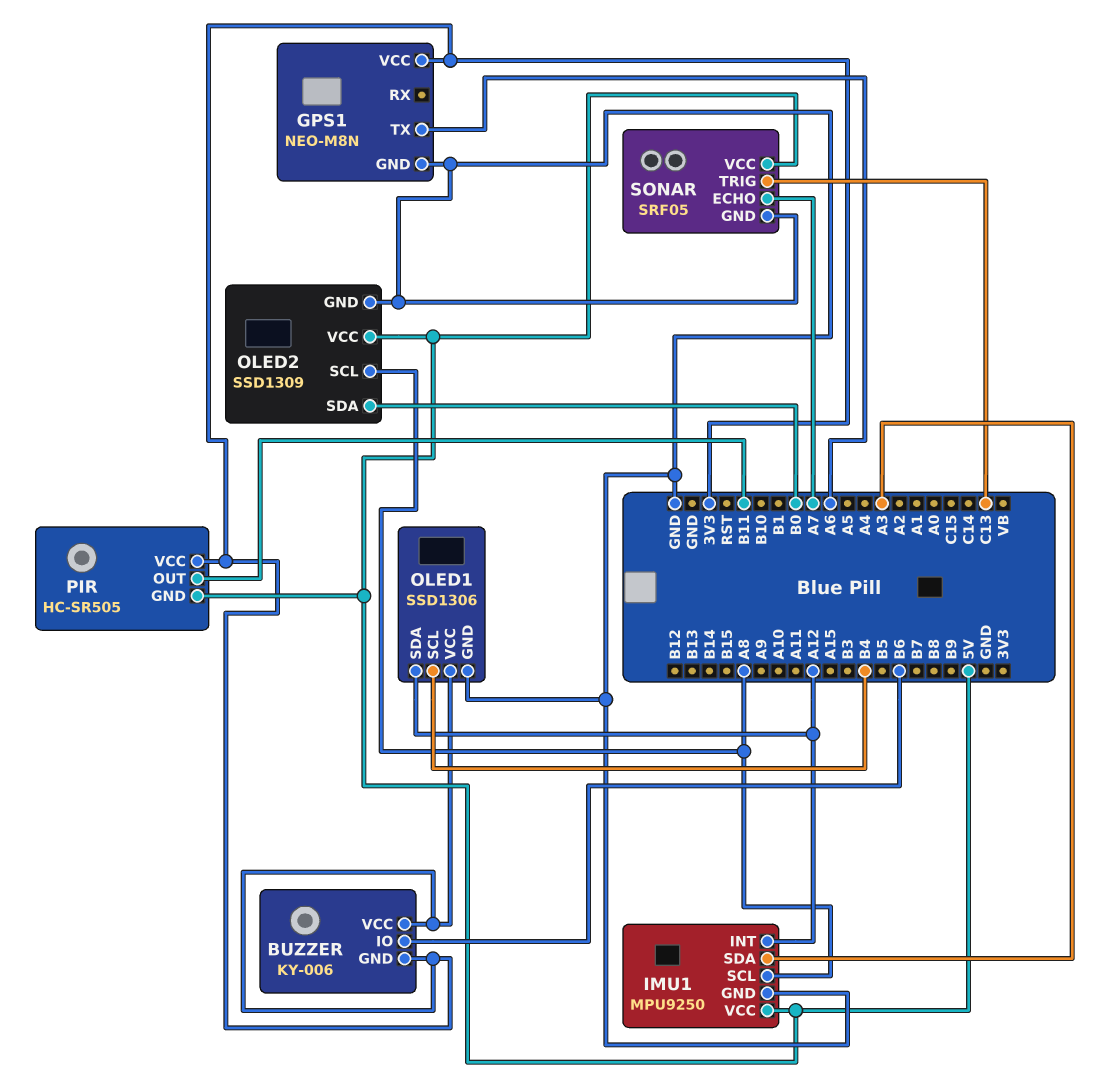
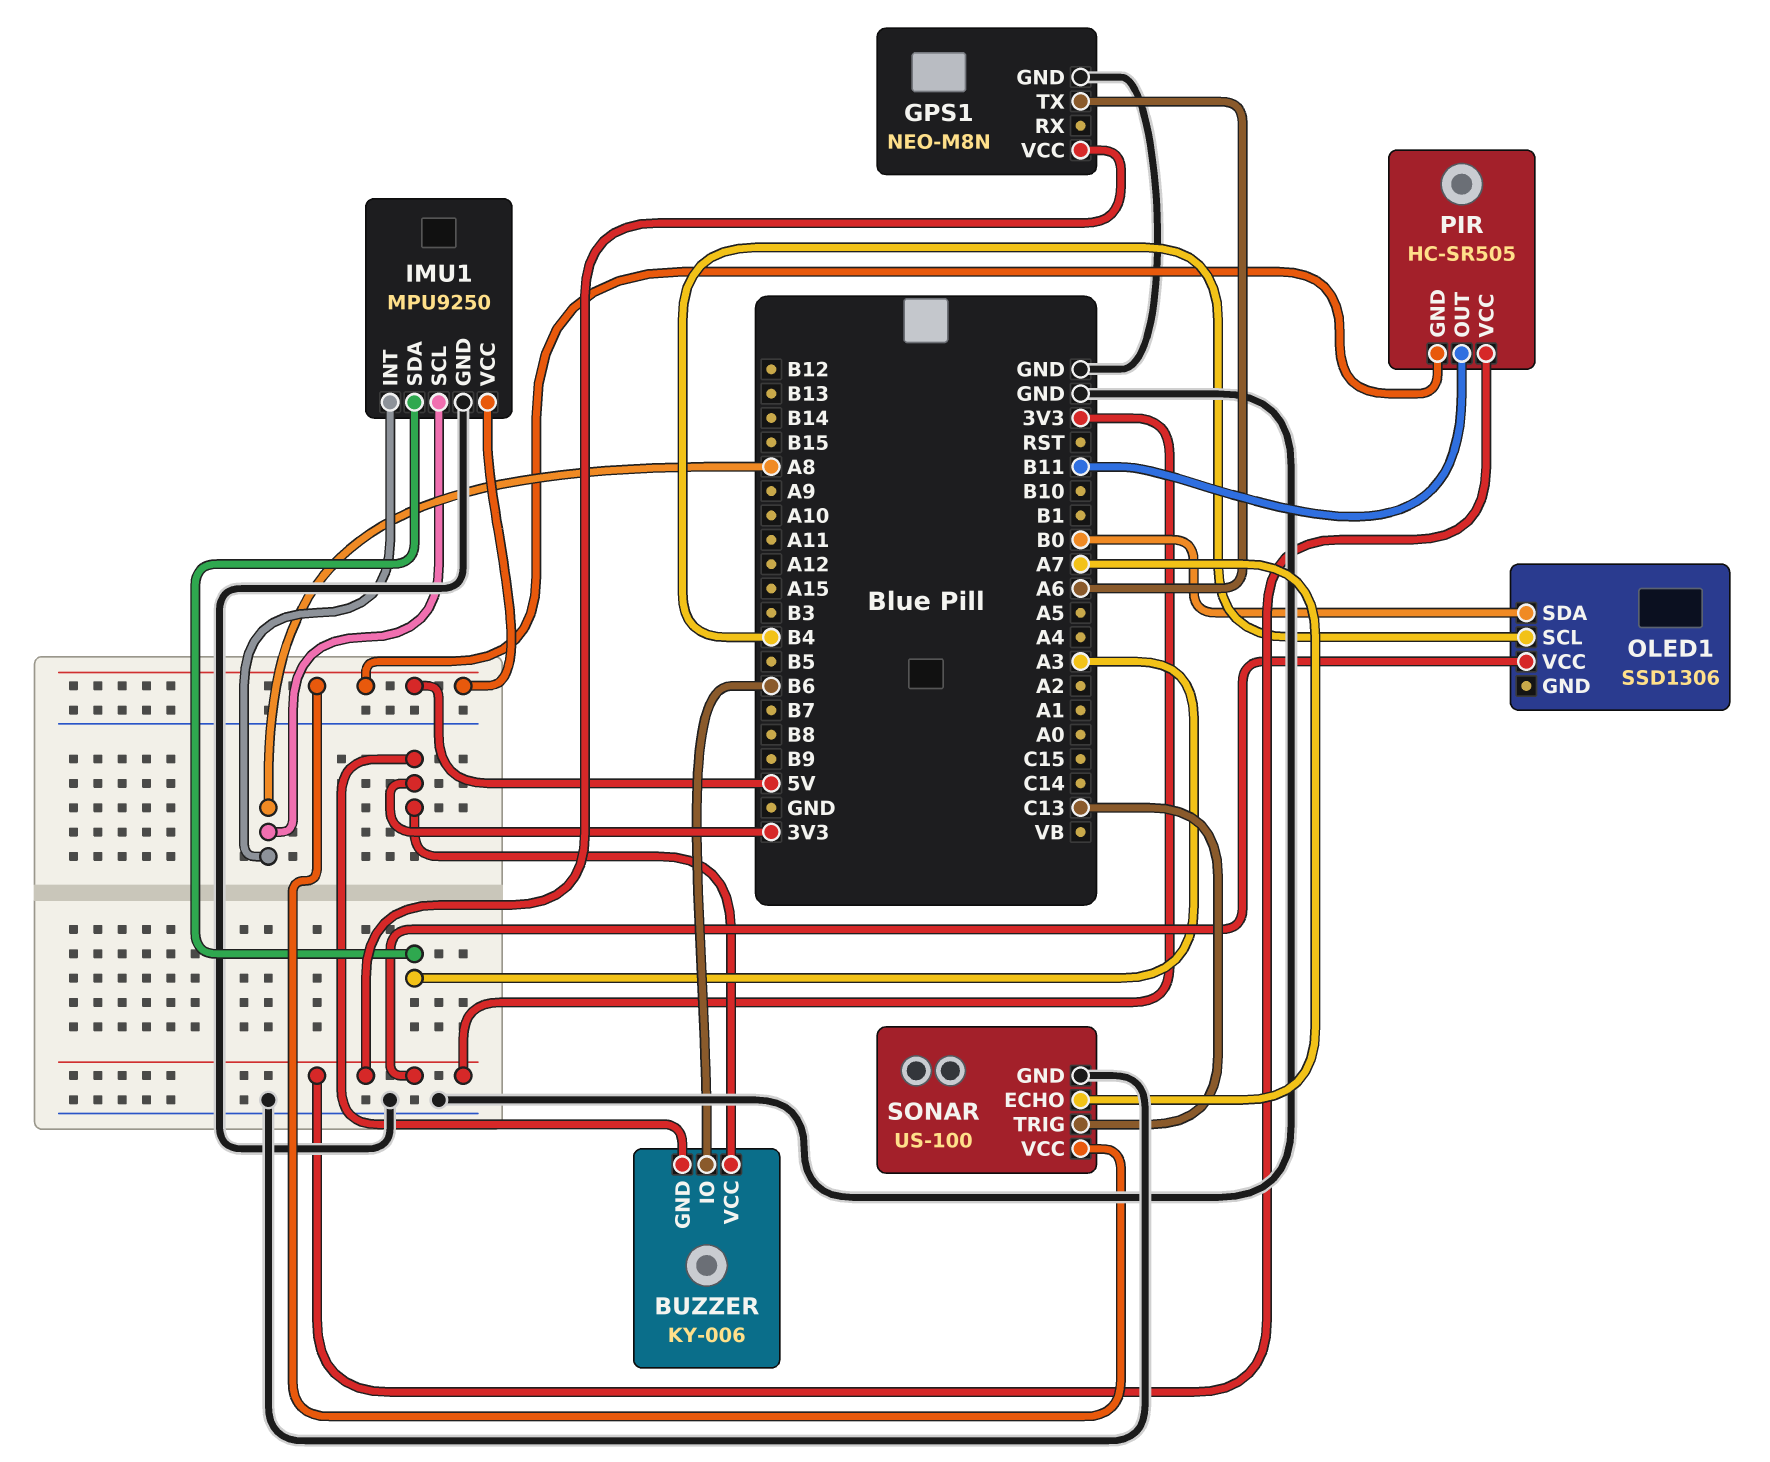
IMU1 pin INT: A12 -> A8
OLED1 pin GND: GND -> none
OLED1 pin SDA: A12 -> B0
OLED2: SSD1309 -> none
OLED2 pin GND: GND -> none
OLED2 pin SCL: A8 -> none
OLED2 pin SDA: B0 -> none
OLED2 pin VCC: 5V -> none
SONAR: SRF05 -> US-100

